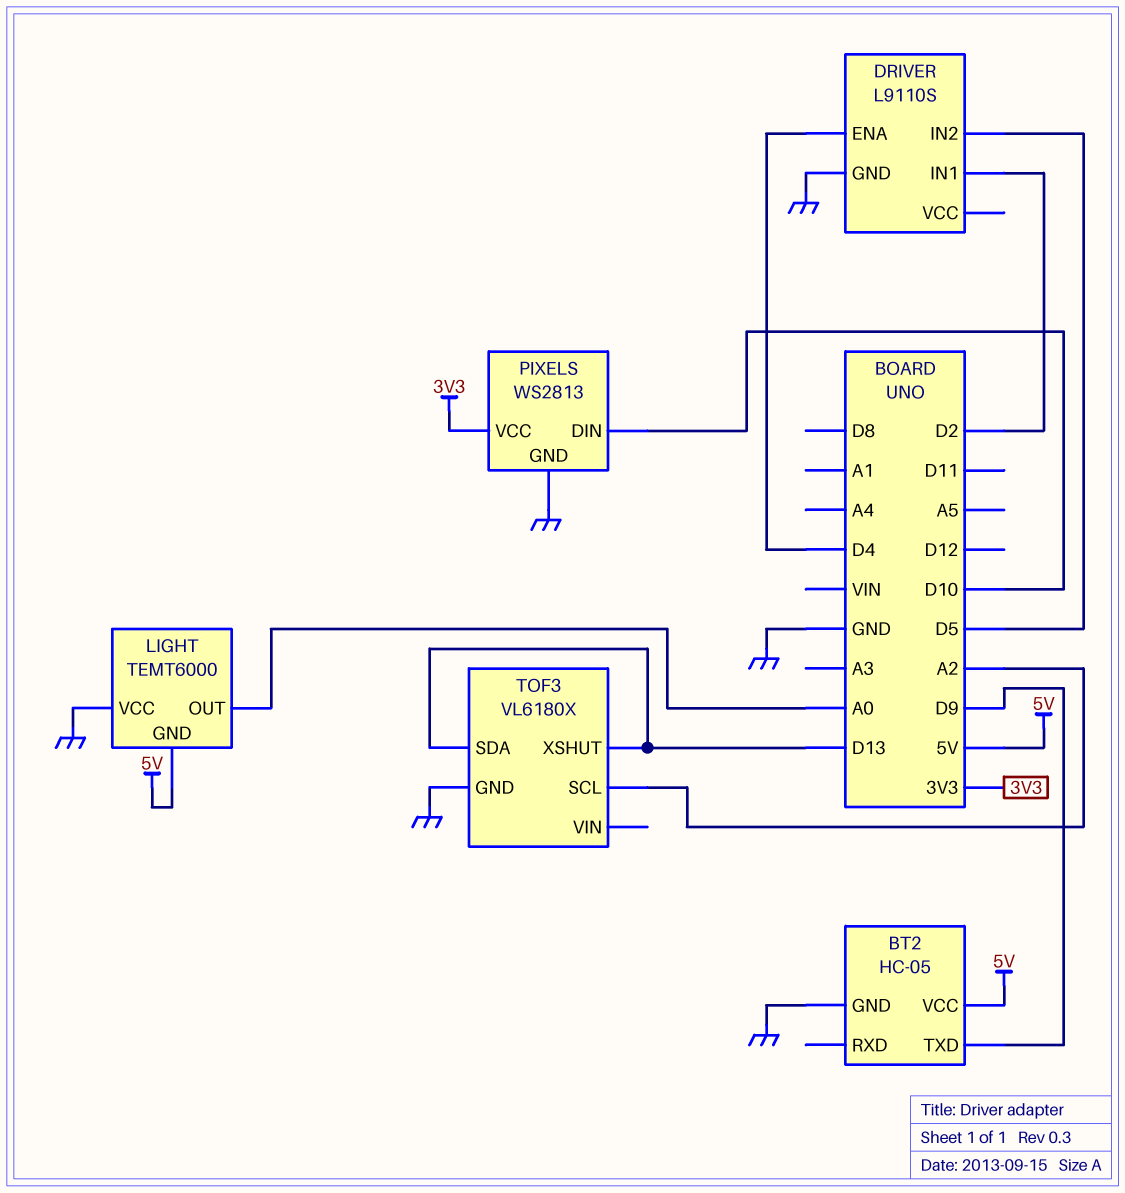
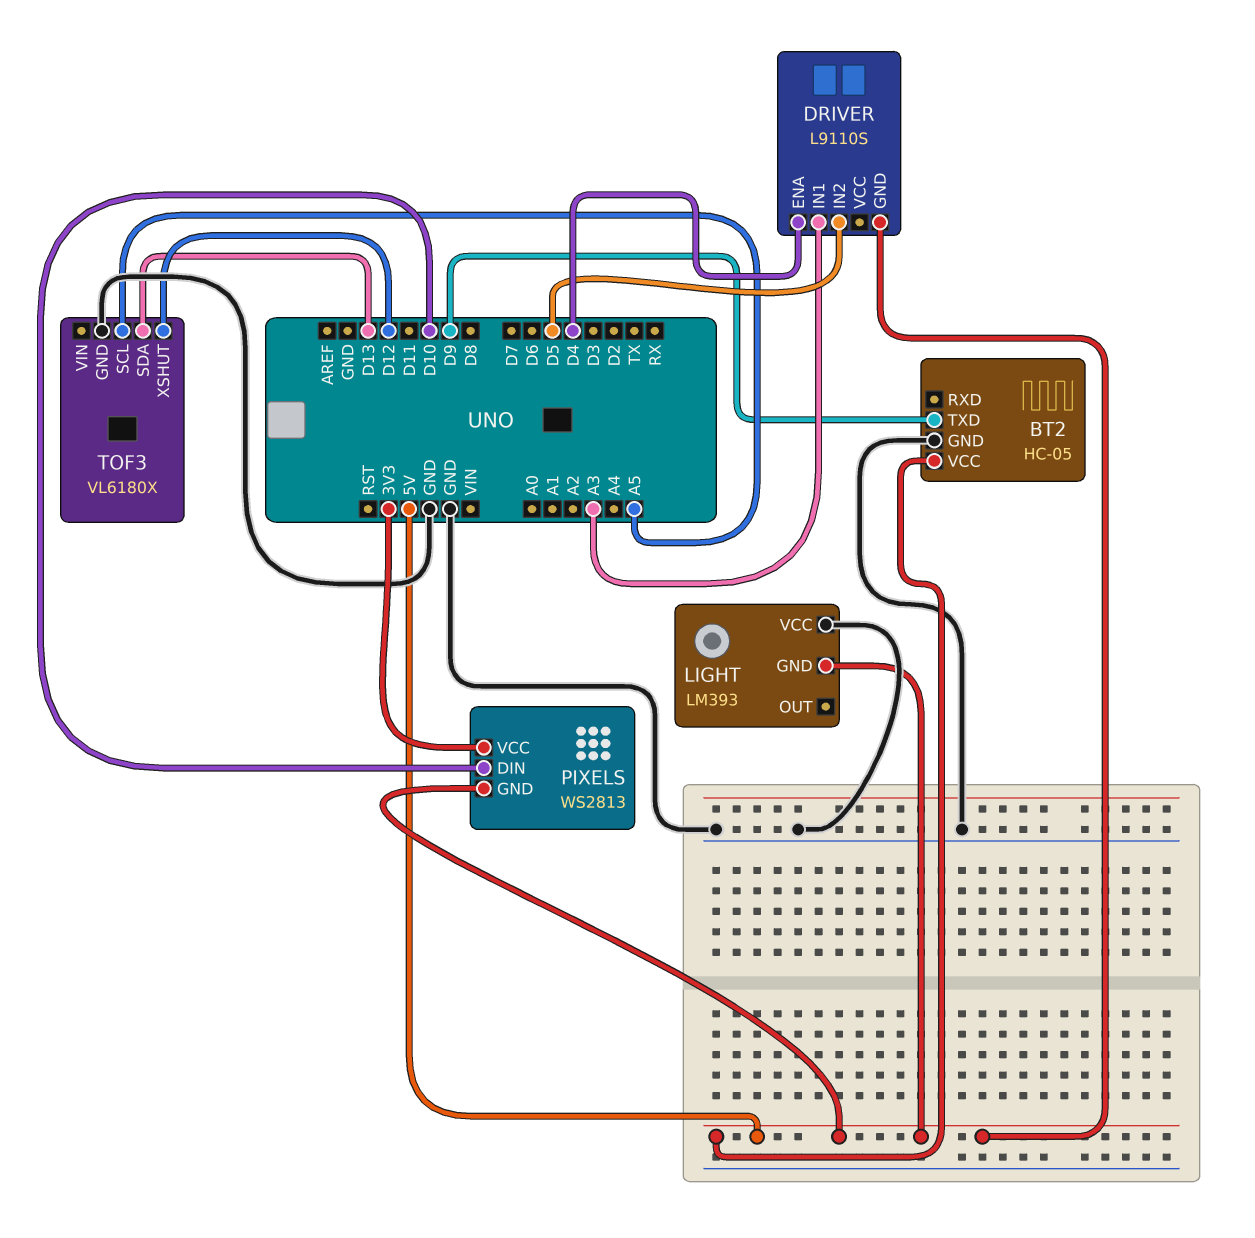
DRIVER pin GND: GND -> 5V
DRIVER pin IN1: D2 -> A3
LIGHT: TEMT6000 -> LM393
LIGHT pin OUT: A0 -> none
PIXELS pin GND: GND -> 5V
TOF3 pin SCL: A2 -> A5
TOF3 pin XSHUT: D13 -> D12

